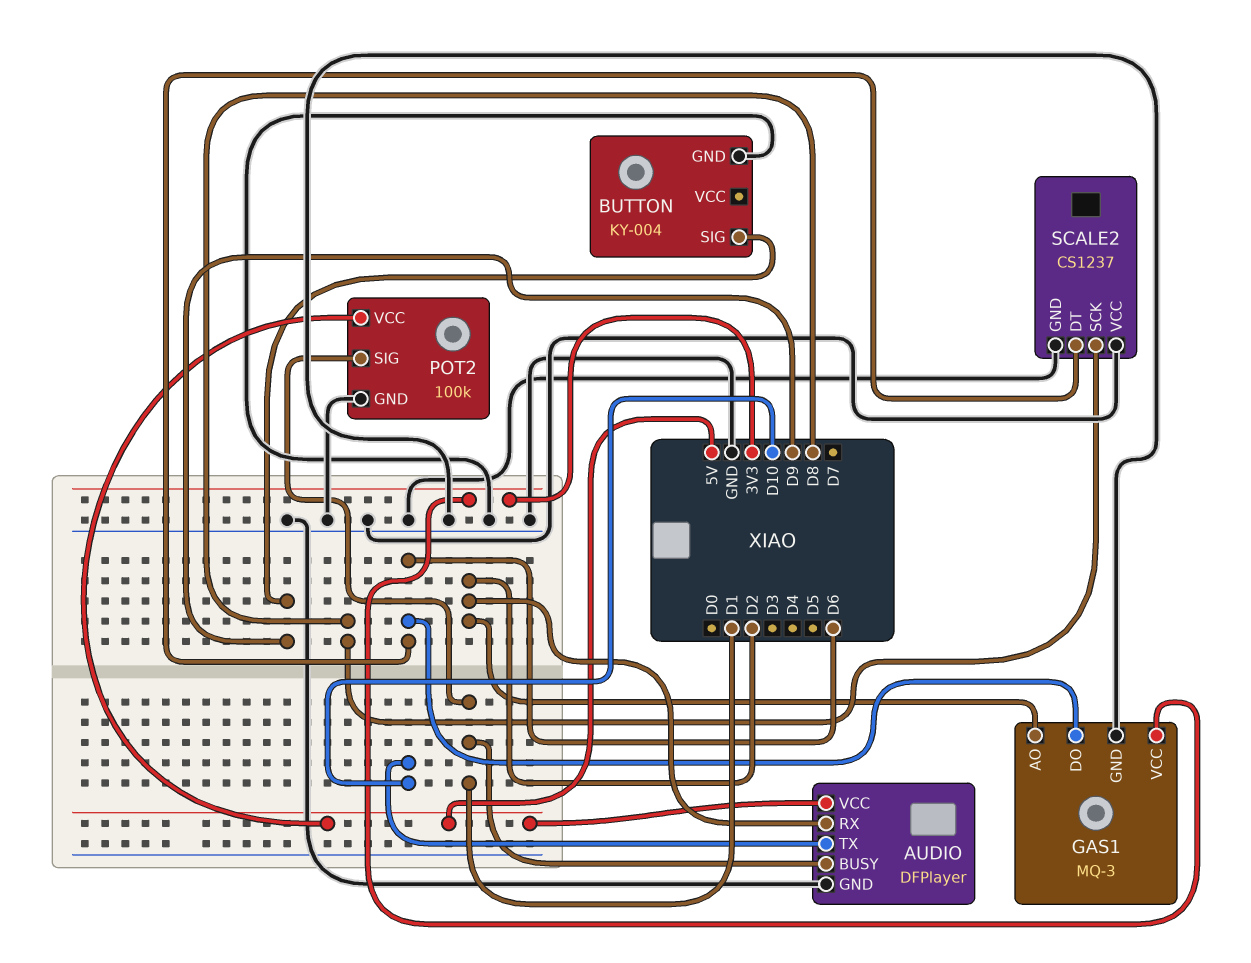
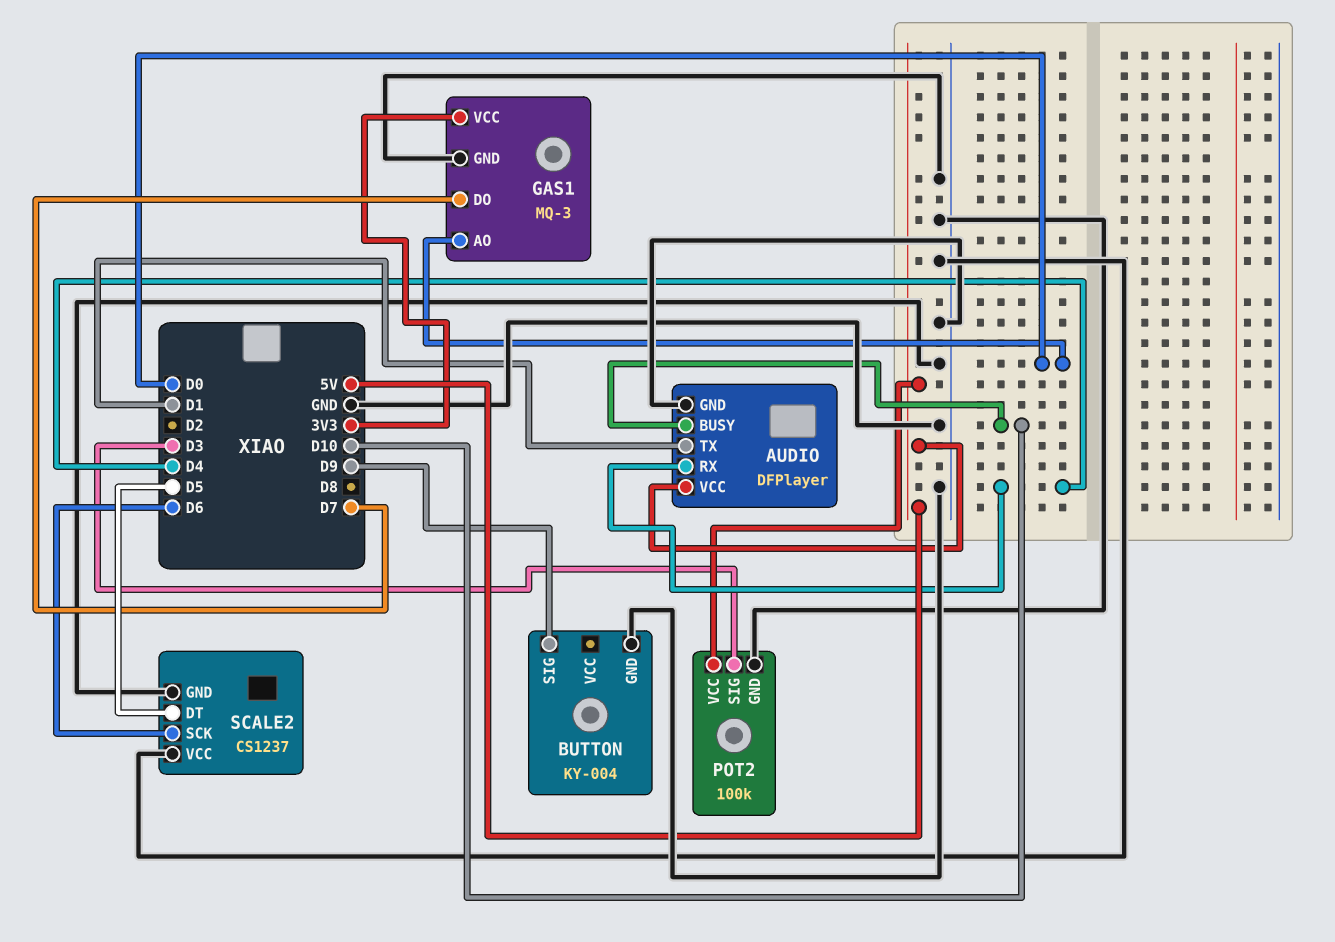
AUDIO pin BUSY: D1 -> D10
AUDIO pin RX: D2 -> D4
AUDIO pin TX: D10 -> D1
GAS1 pin AO: D2 -> D0
GAS1 pin DO: D6 -> D7
POT2 pin SIG: D1 -> D3
SCALE2 pin DT: D6 -> D5
SCALE2 pin SCK: D8 -> D6

